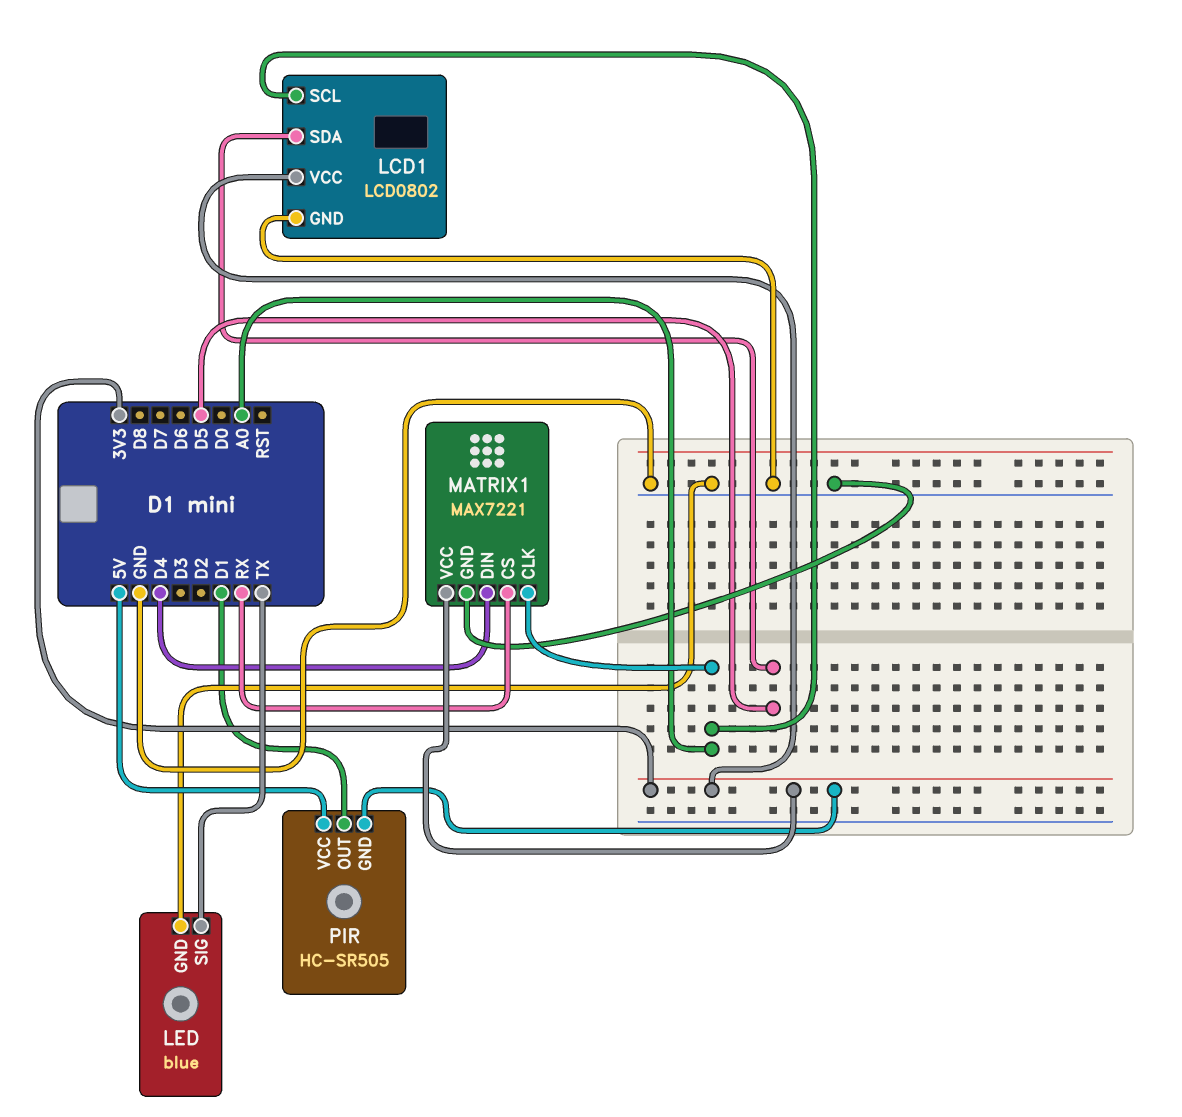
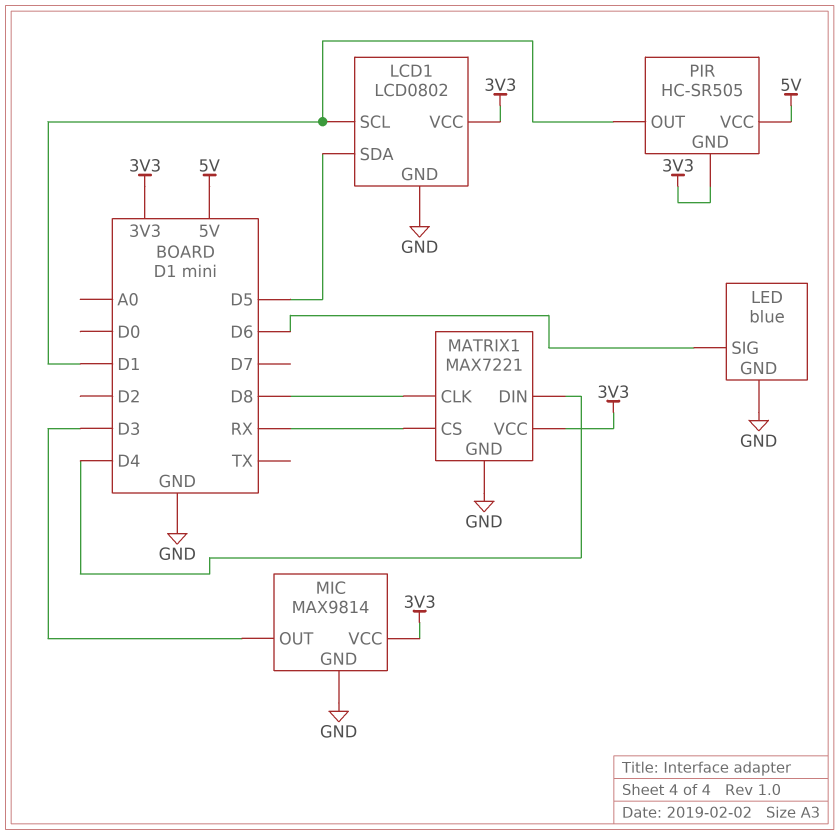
LCD1 pin SCL: A0 -> D1
LED pin SIG: TX -> D6
MATRIX1 pin CLK: A0 -> D8
MIC: none -> MAX9814
MIC pin GND: none -> GND
MIC pin OUT: none -> D3
MIC pin VCC: none -> 3V3

